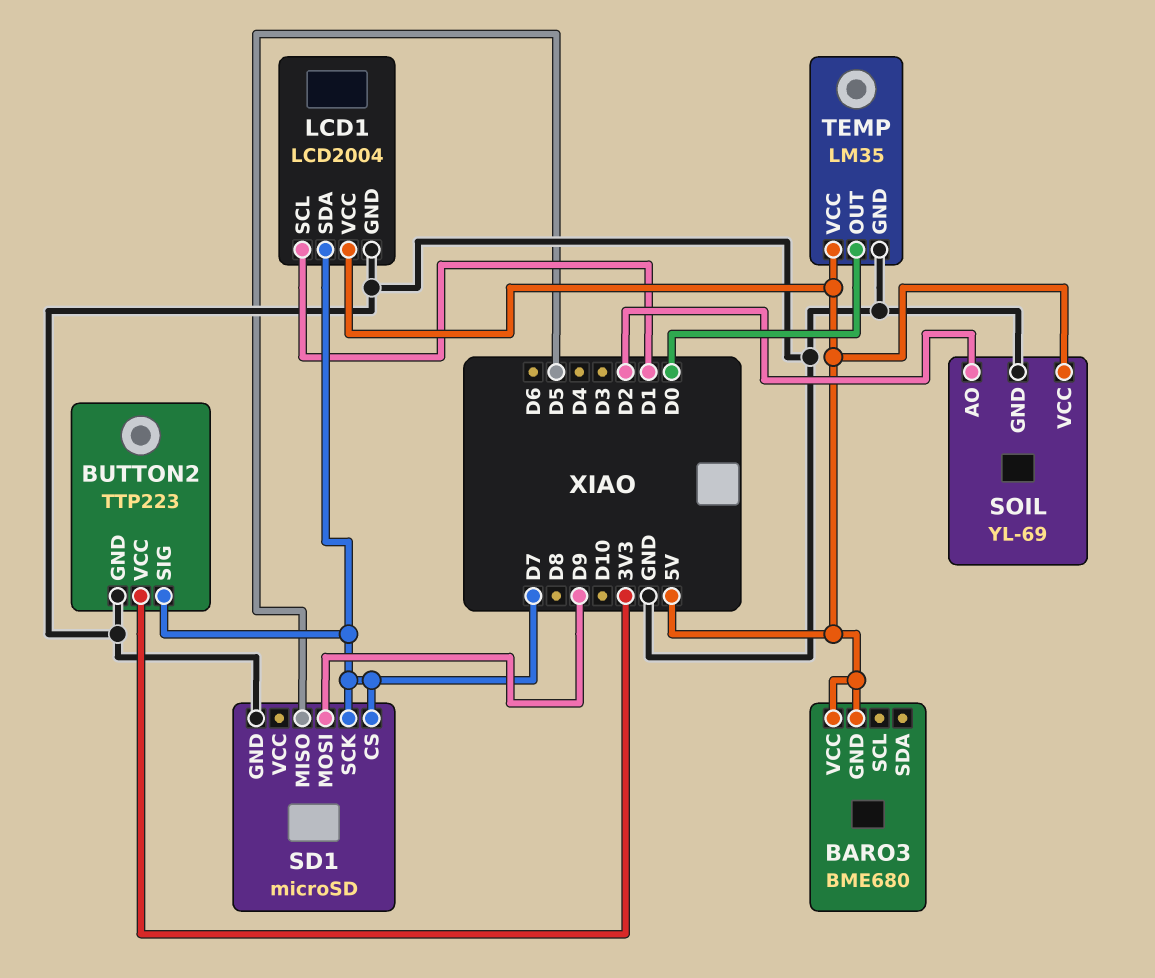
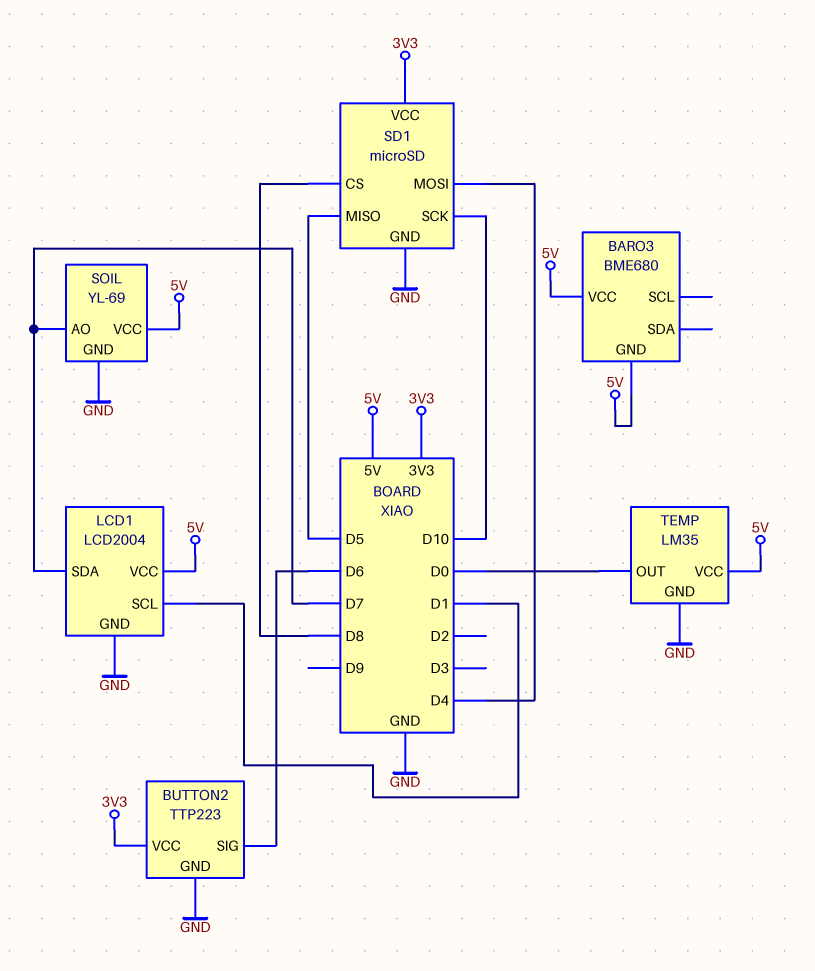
BUTTON2 pin SIG: D7 -> D6
SD1 pin CS: D7 -> D8
SD1 pin MOSI: D9 -> D4
SD1 pin SCK: D7 -> D10
SD1 pin VCC: none -> 3V3
SOIL pin AO: D2 -> D7

